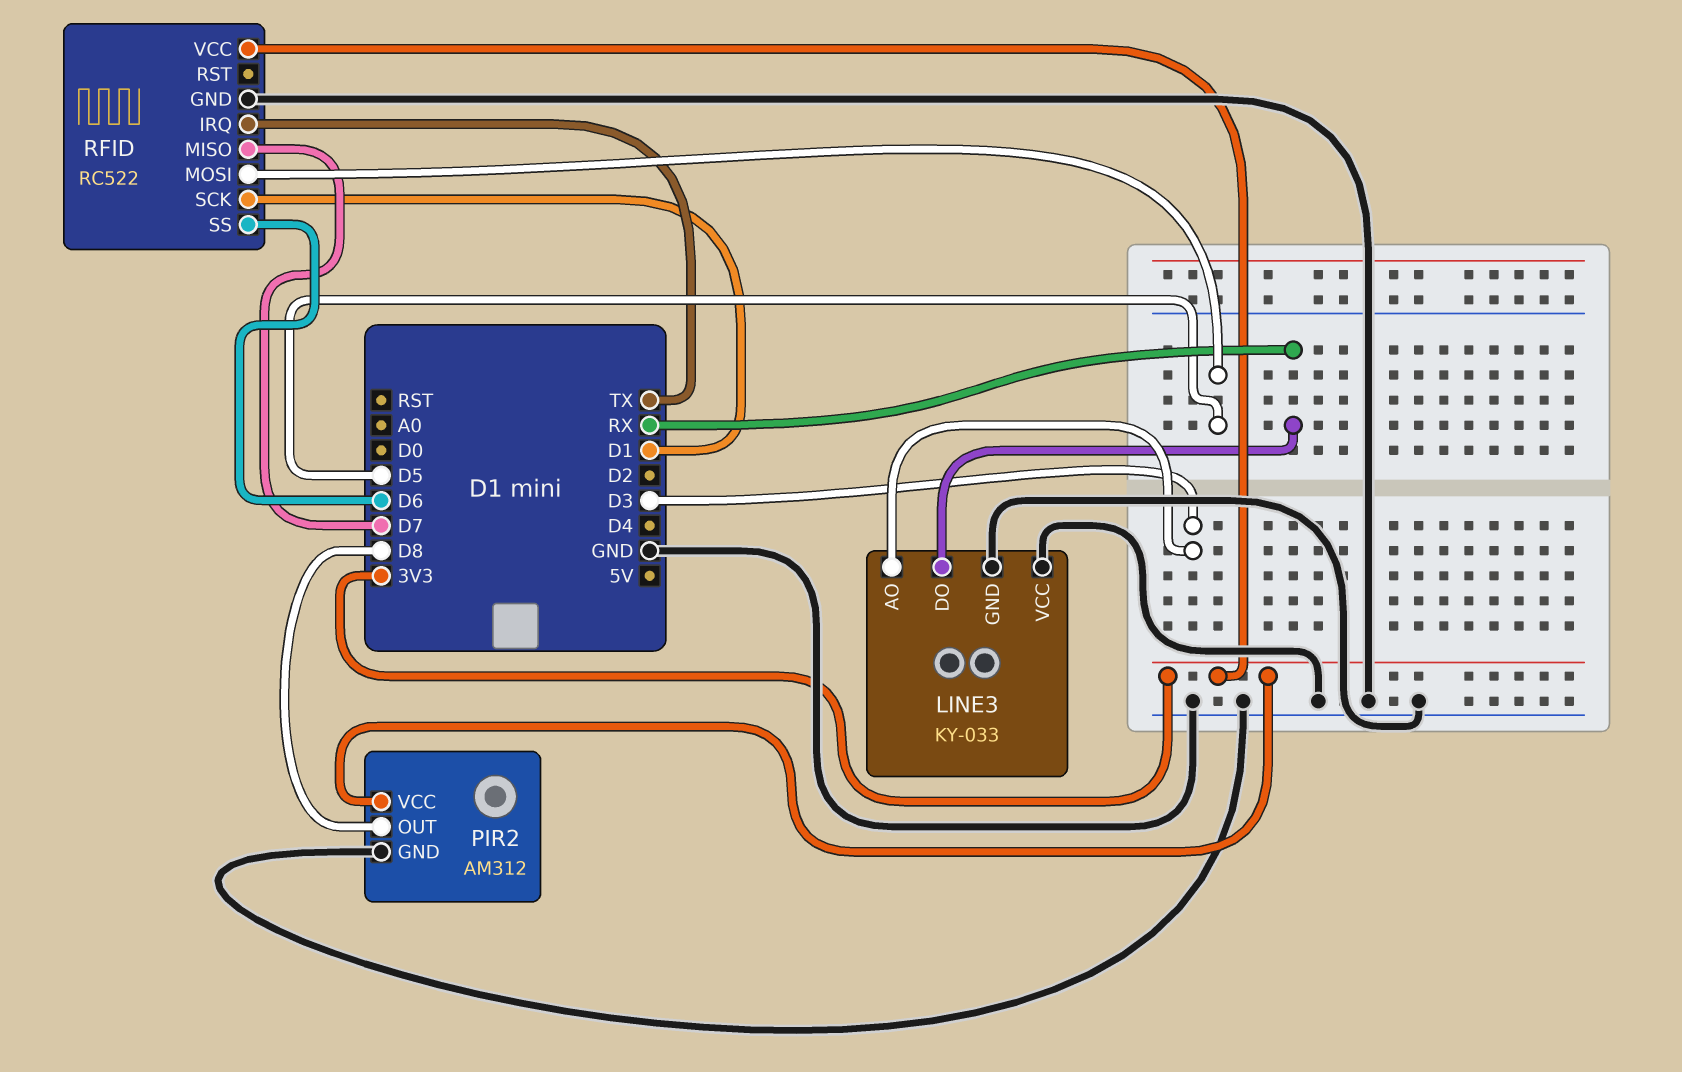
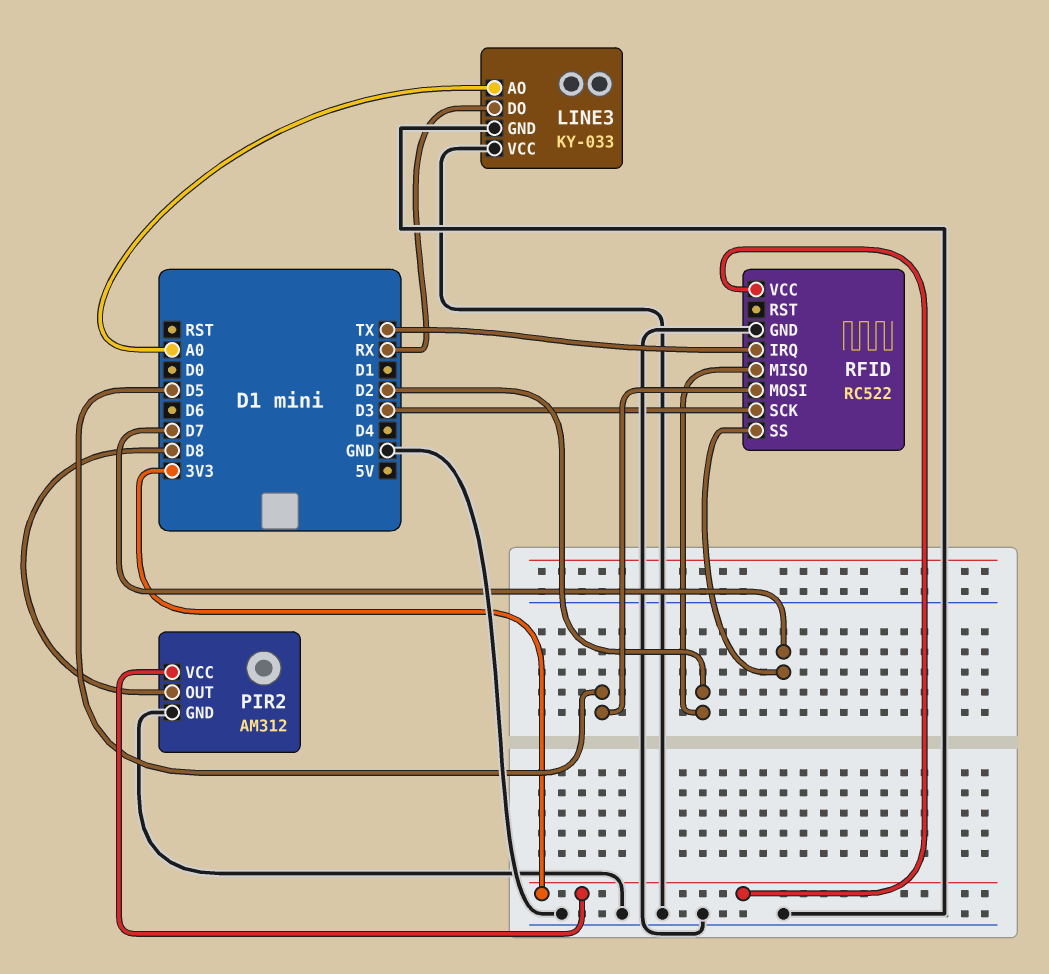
LINE3 pin AO: D3 -> A0
RFID pin MISO: D7 -> D2
RFID pin SCK: D1 -> D3
RFID pin SS: D6 -> D7

